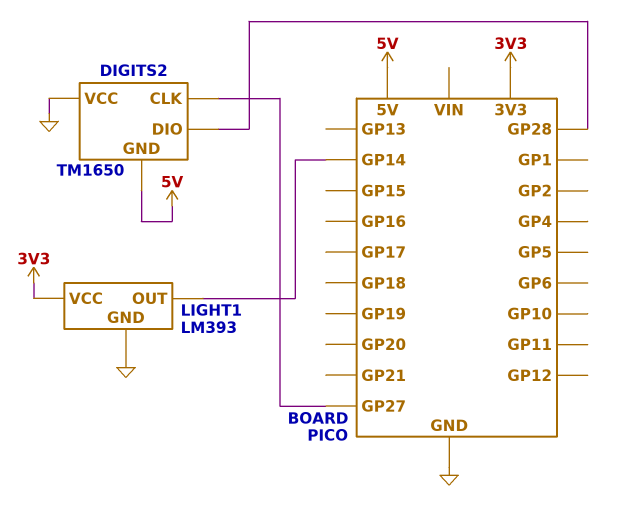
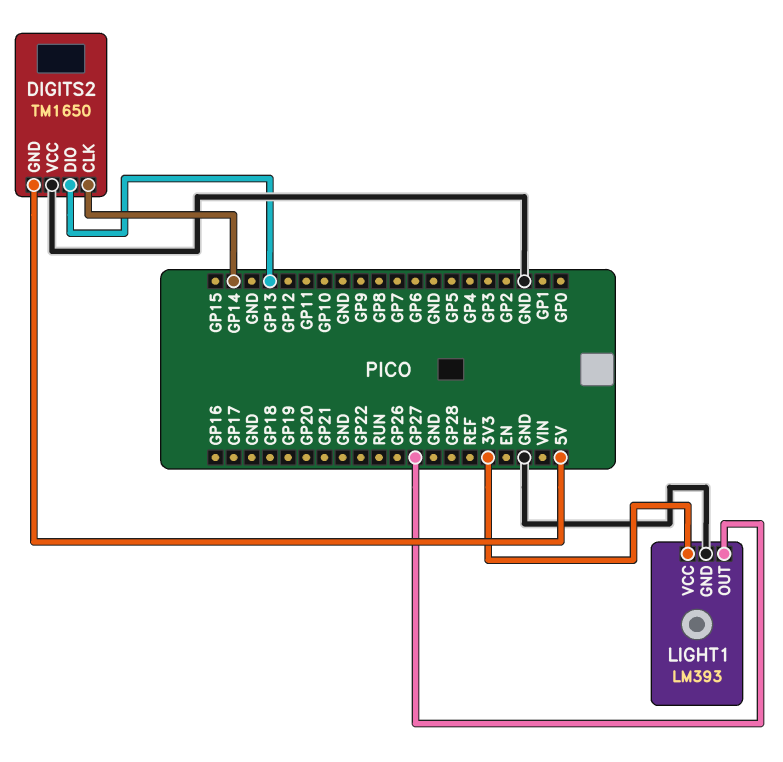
DIGITS2 pin CLK: GP27 -> GP14
DIGITS2 pin DIO: GP28 -> GP13
LIGHT1 pin OUT: GP14 -> GP27

